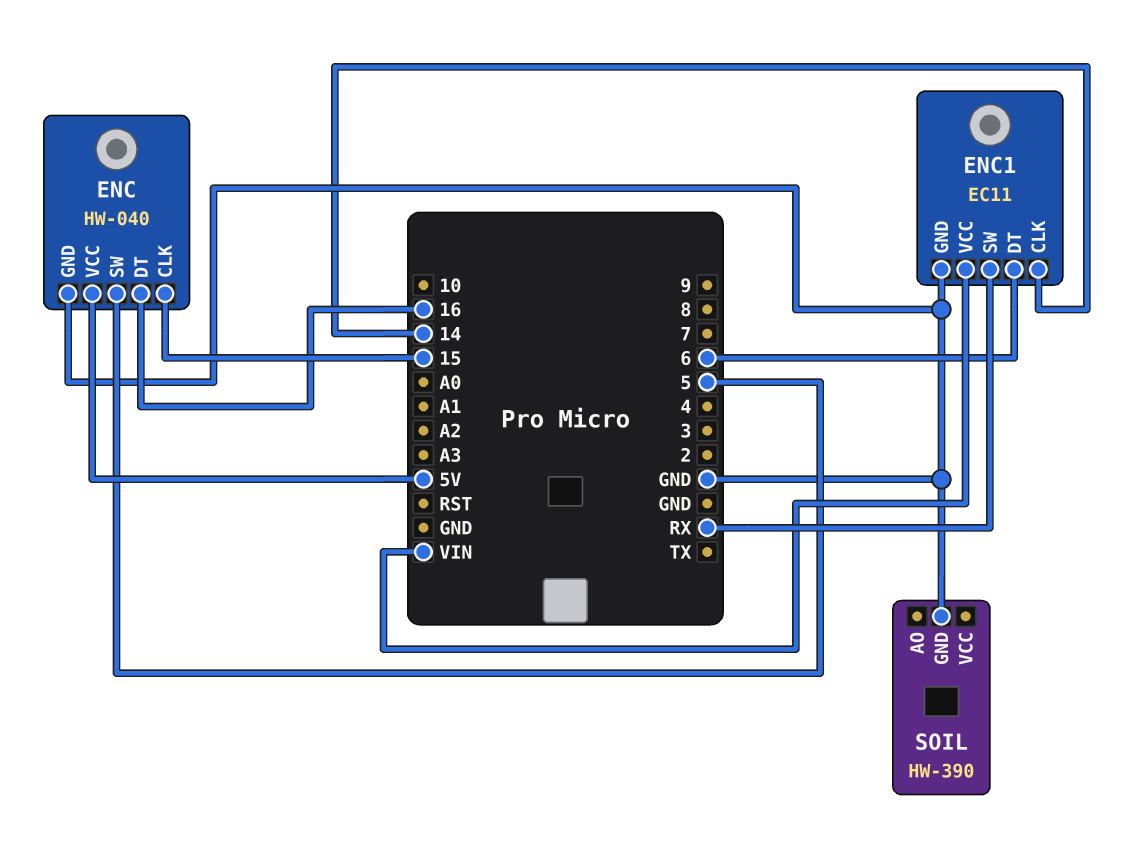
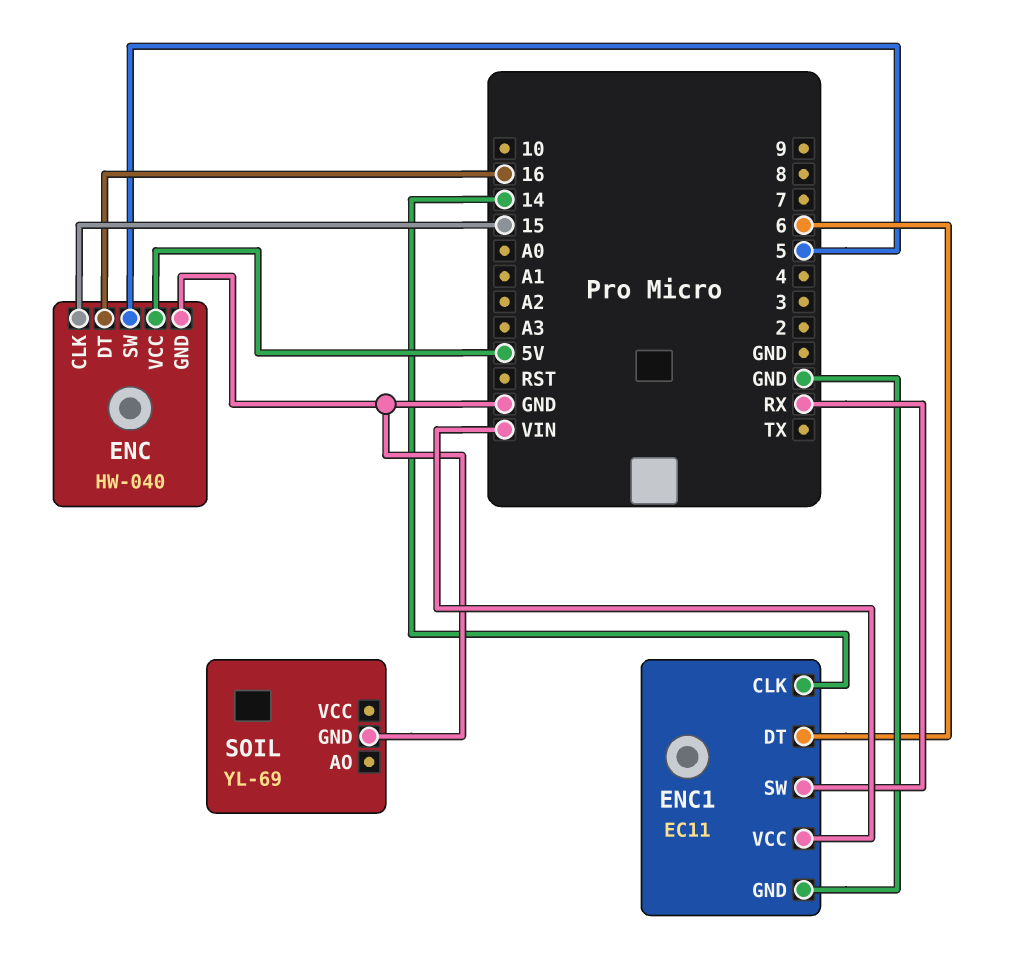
SOIL: HW-390 -> YL-69

